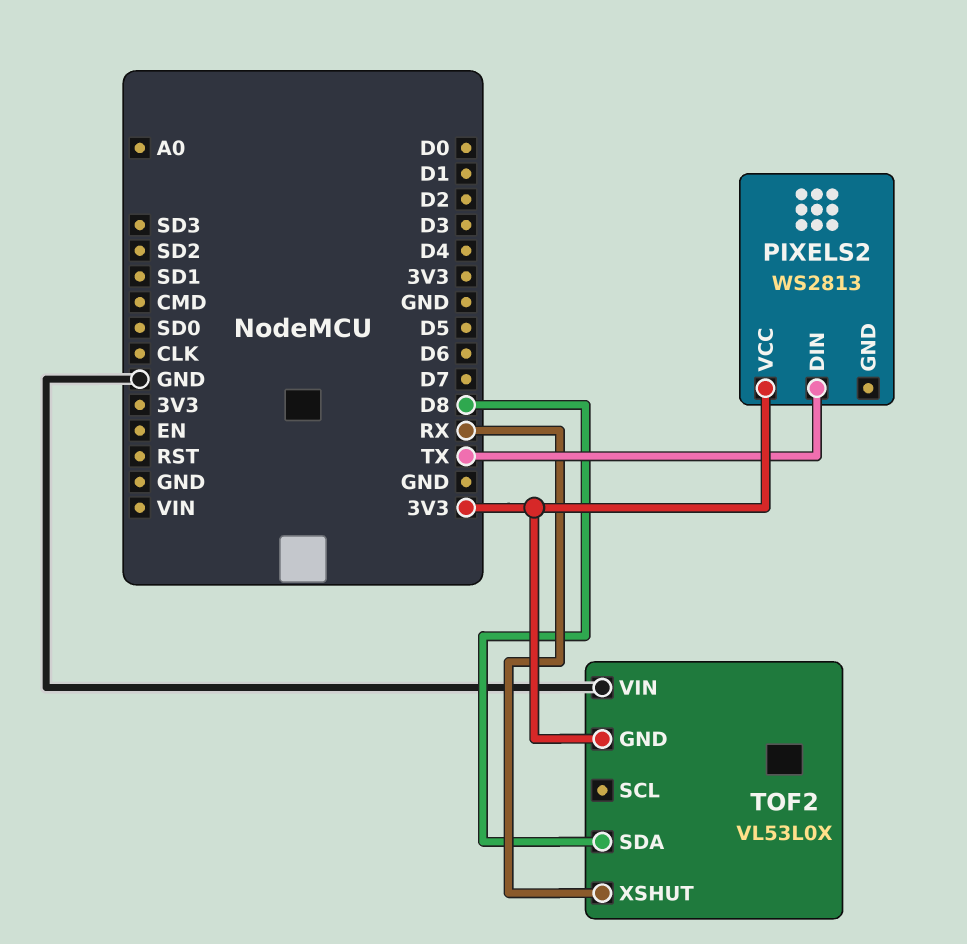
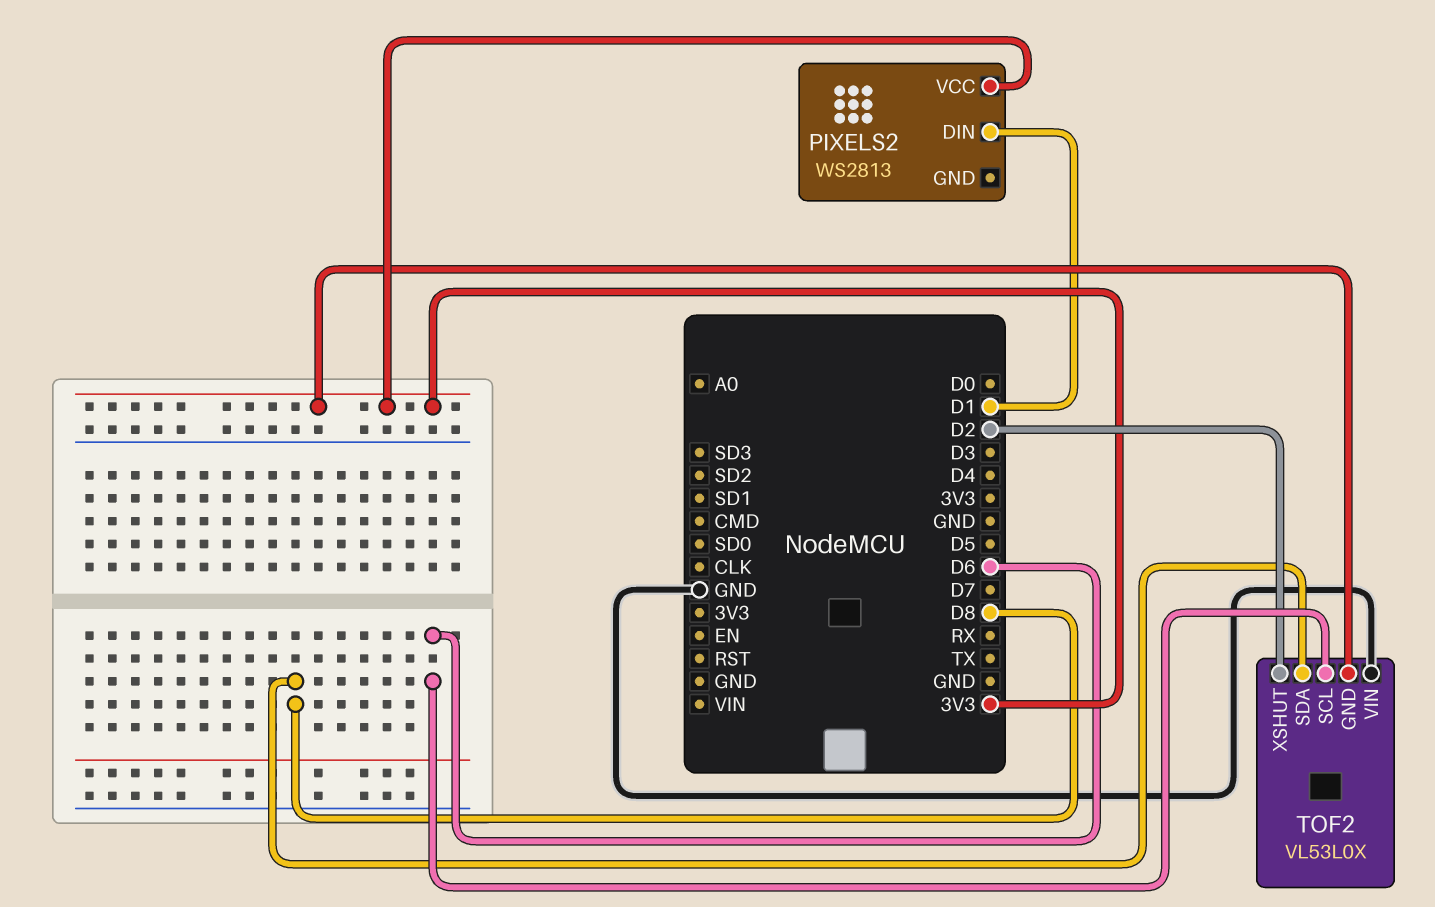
PIXELS2 pin DIN: TX -> D1
TOF2 pin SCL: none -> D6
TOF2 pin XSHUT: RX -> D2

